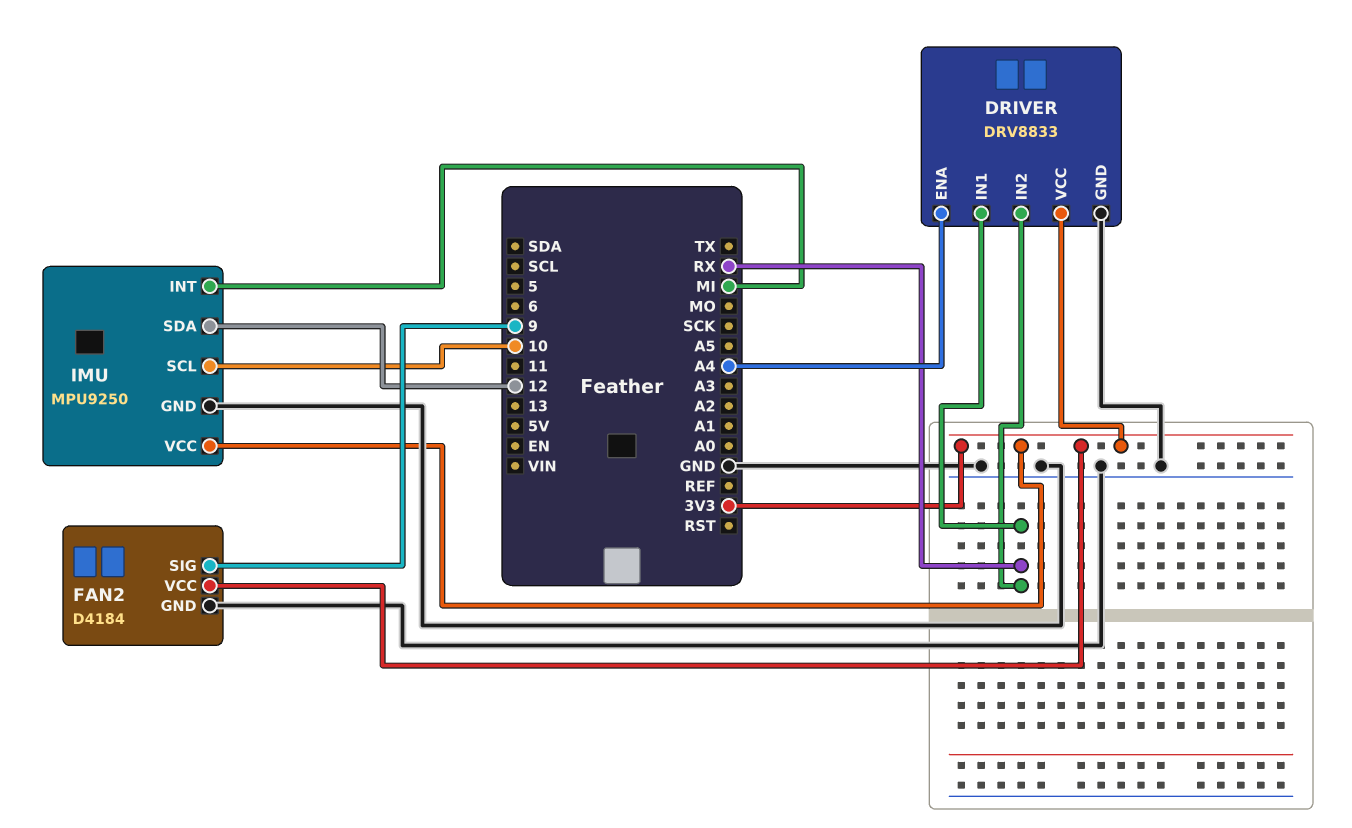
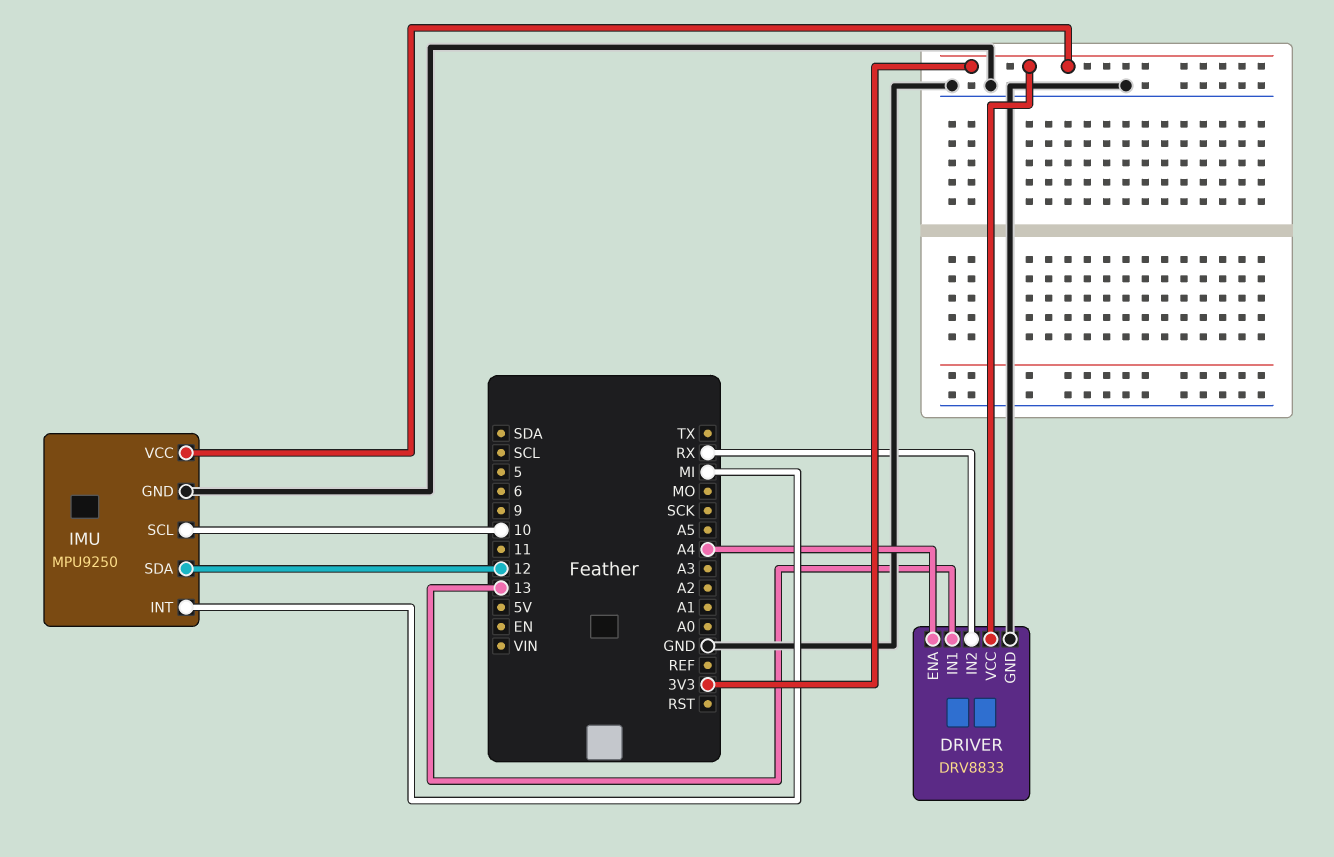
DRIVER pin IN1: RX -> 13
FAN2: D4184 -> none
FAN2 pin GND: GND -> none
FAN2 pin SIG: 9 -> none
FAN2 pin VCC: 3V3 -> none

